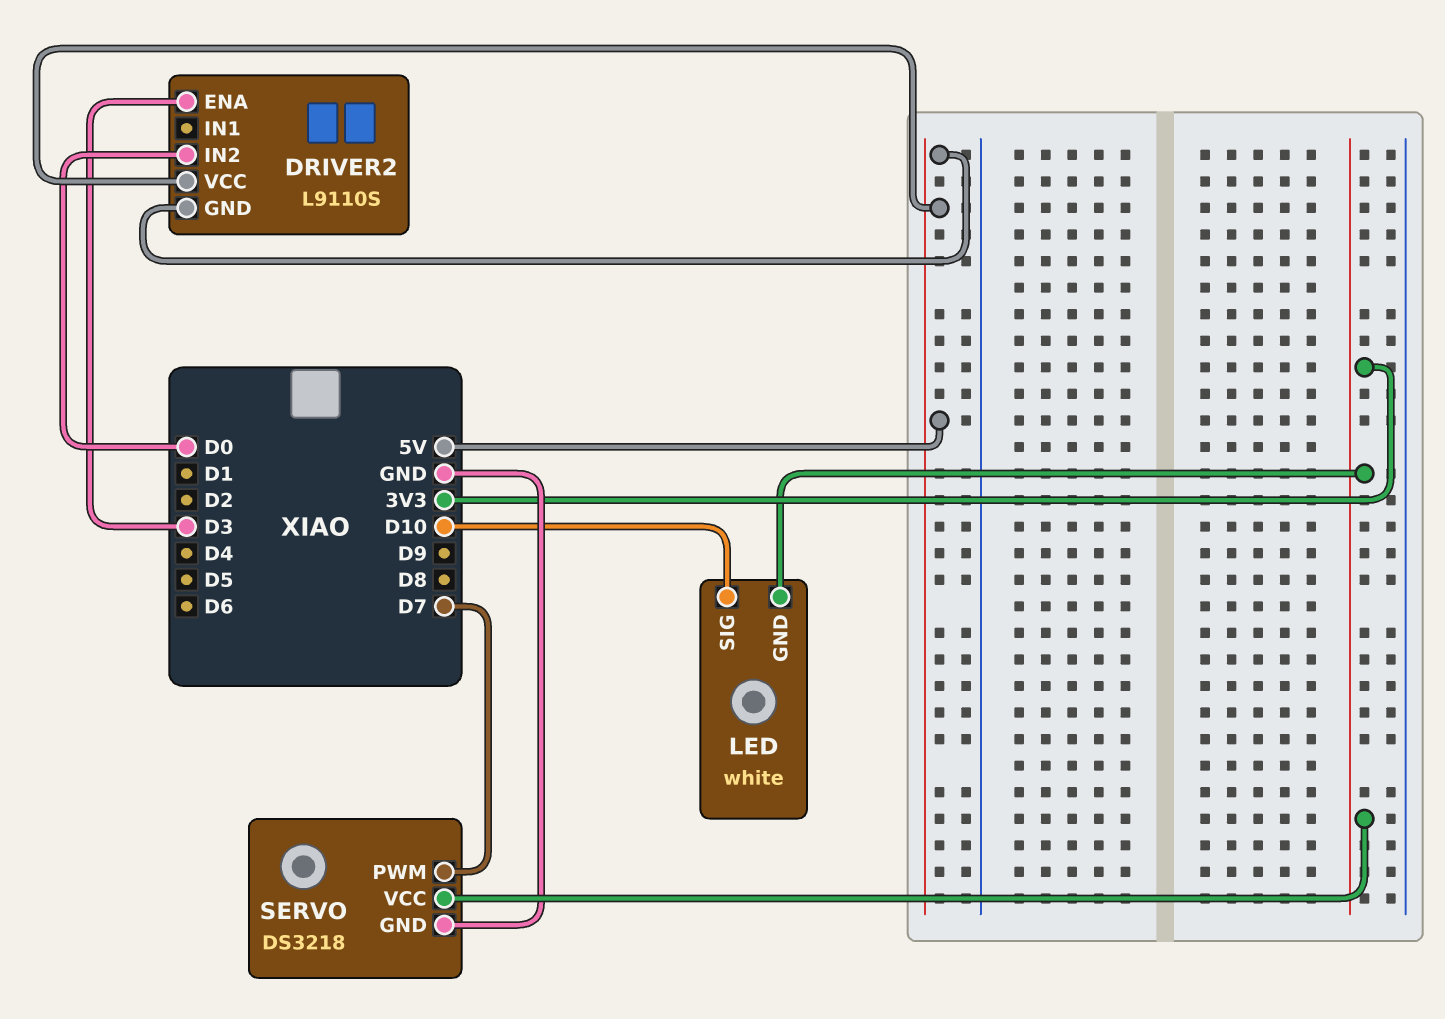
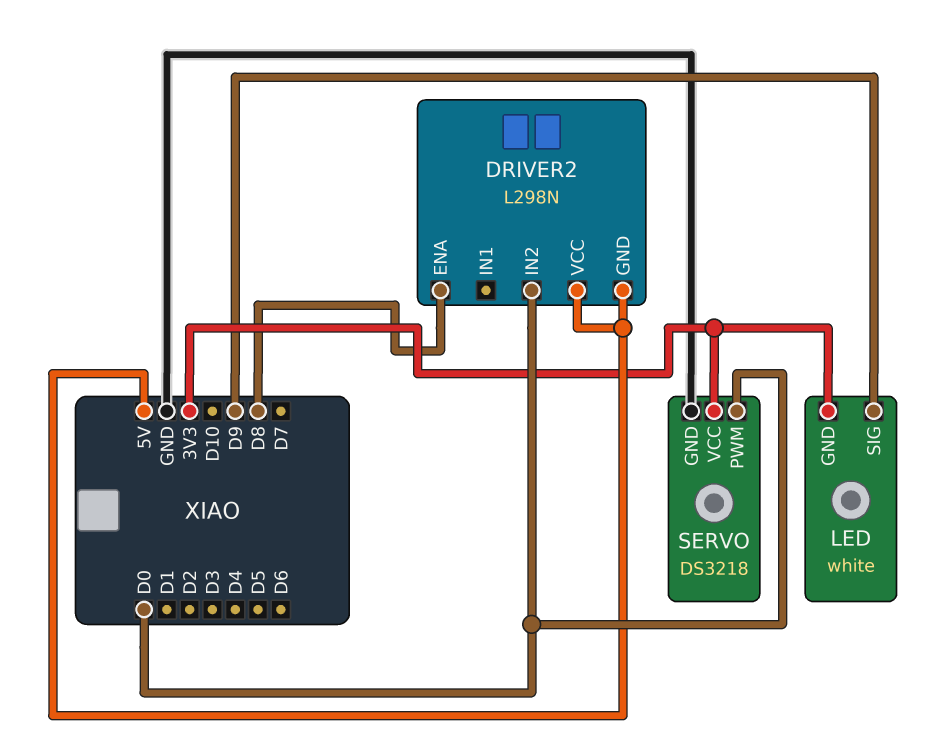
DRIVER2: L9110S -> L298N
DRIVER2 pin ENA: D3 -> D8
LED pin SIG: D10 -> D9
SERVO pin PWM: D7 -> D0

